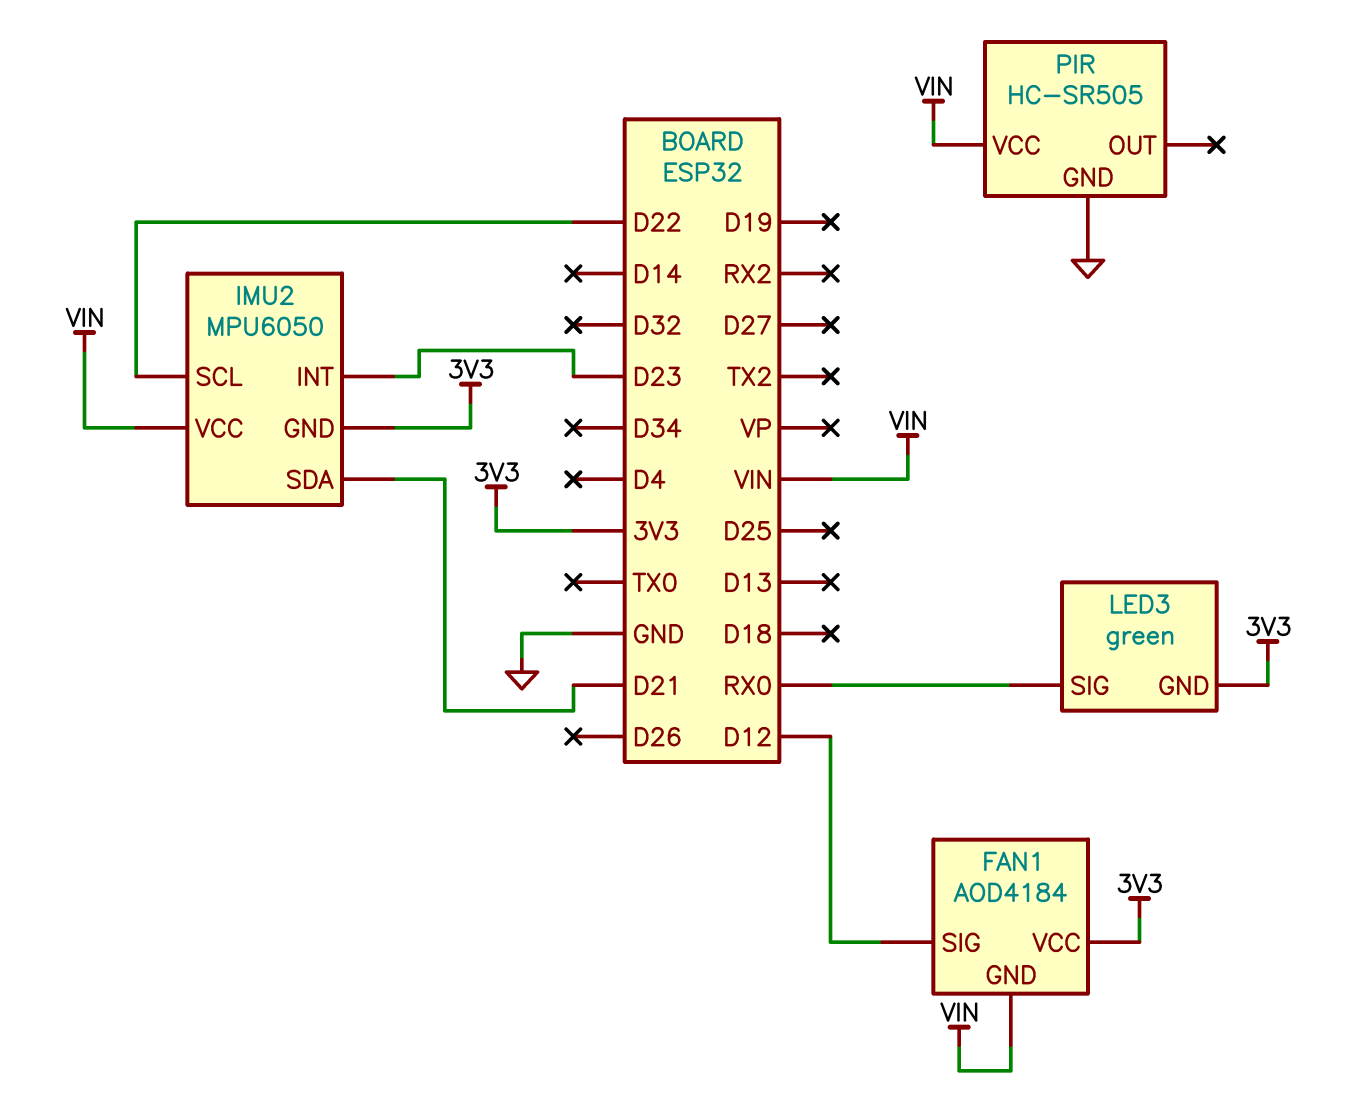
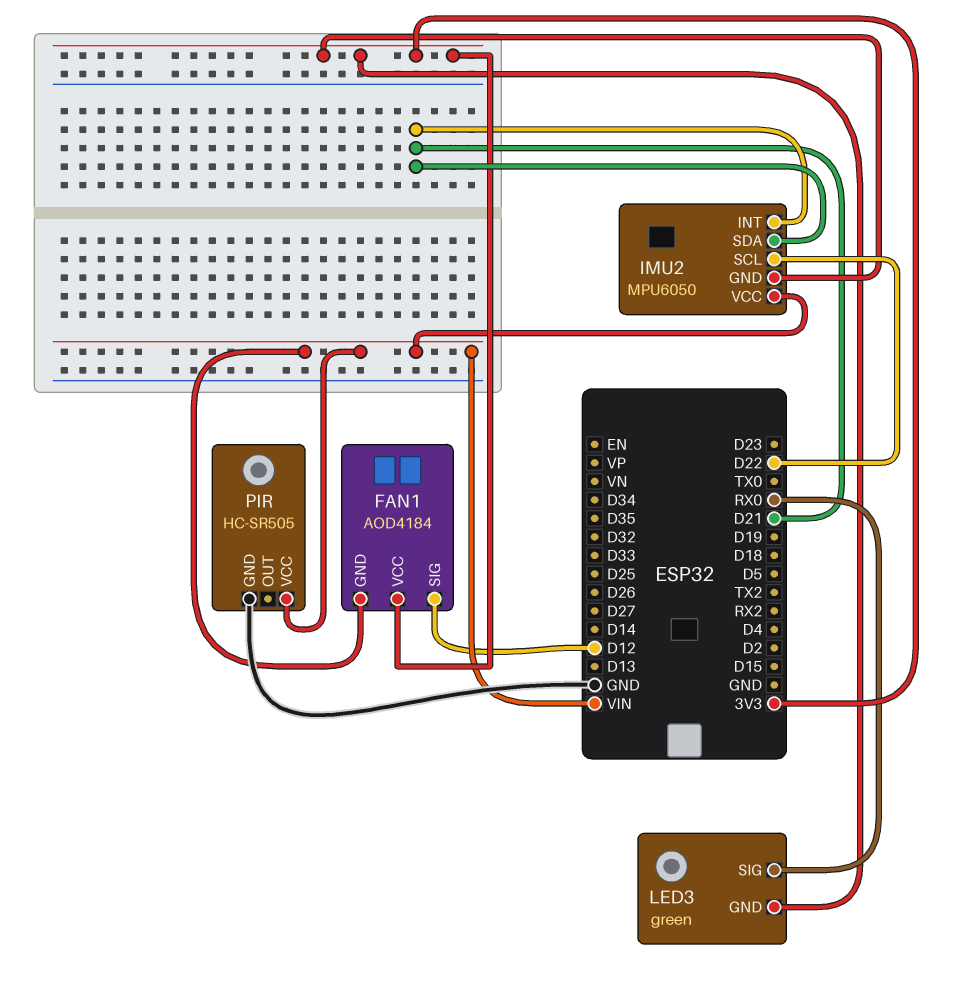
IMU2 pin INT: D23 -> D21

